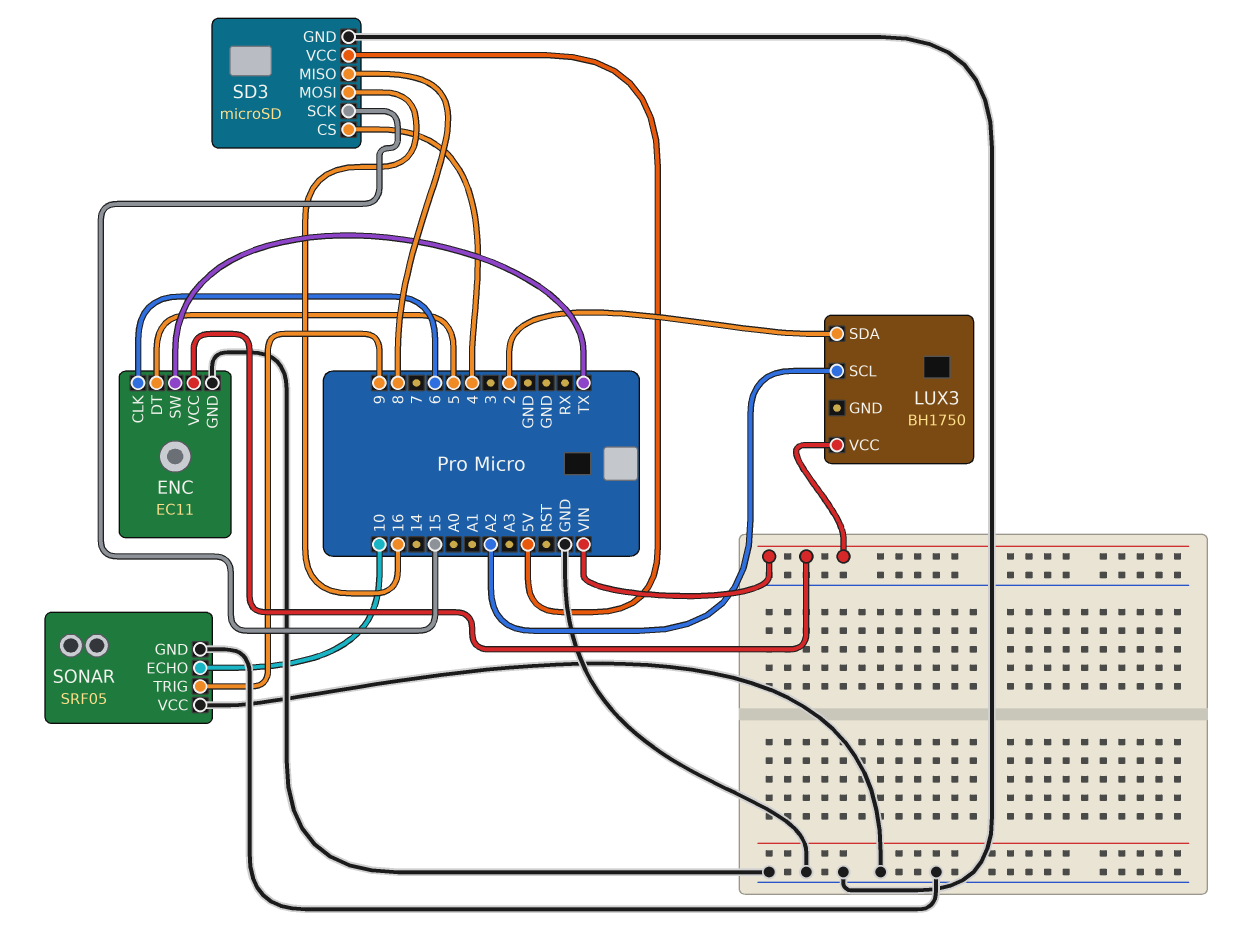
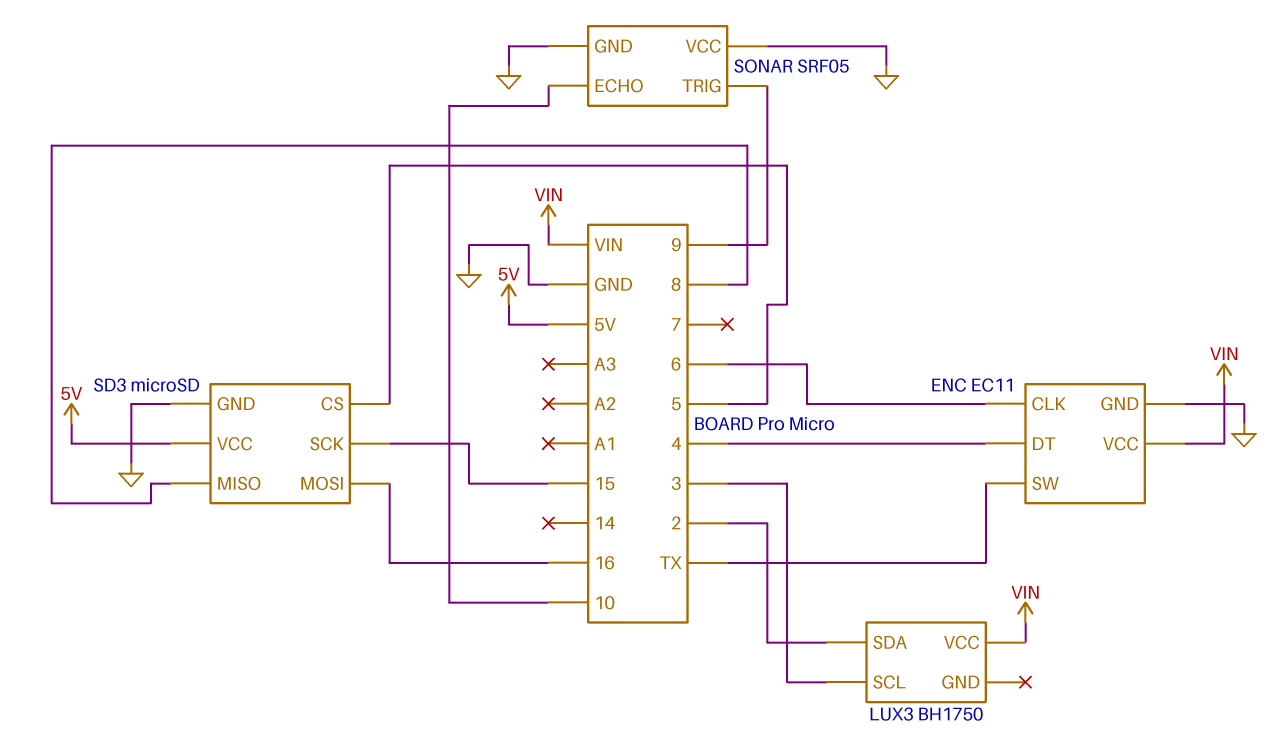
ENC pin DT: 5 -> 4
LUX3 pin SCL: A2 -> 3
SD3 pin CS: 4 -> 5

